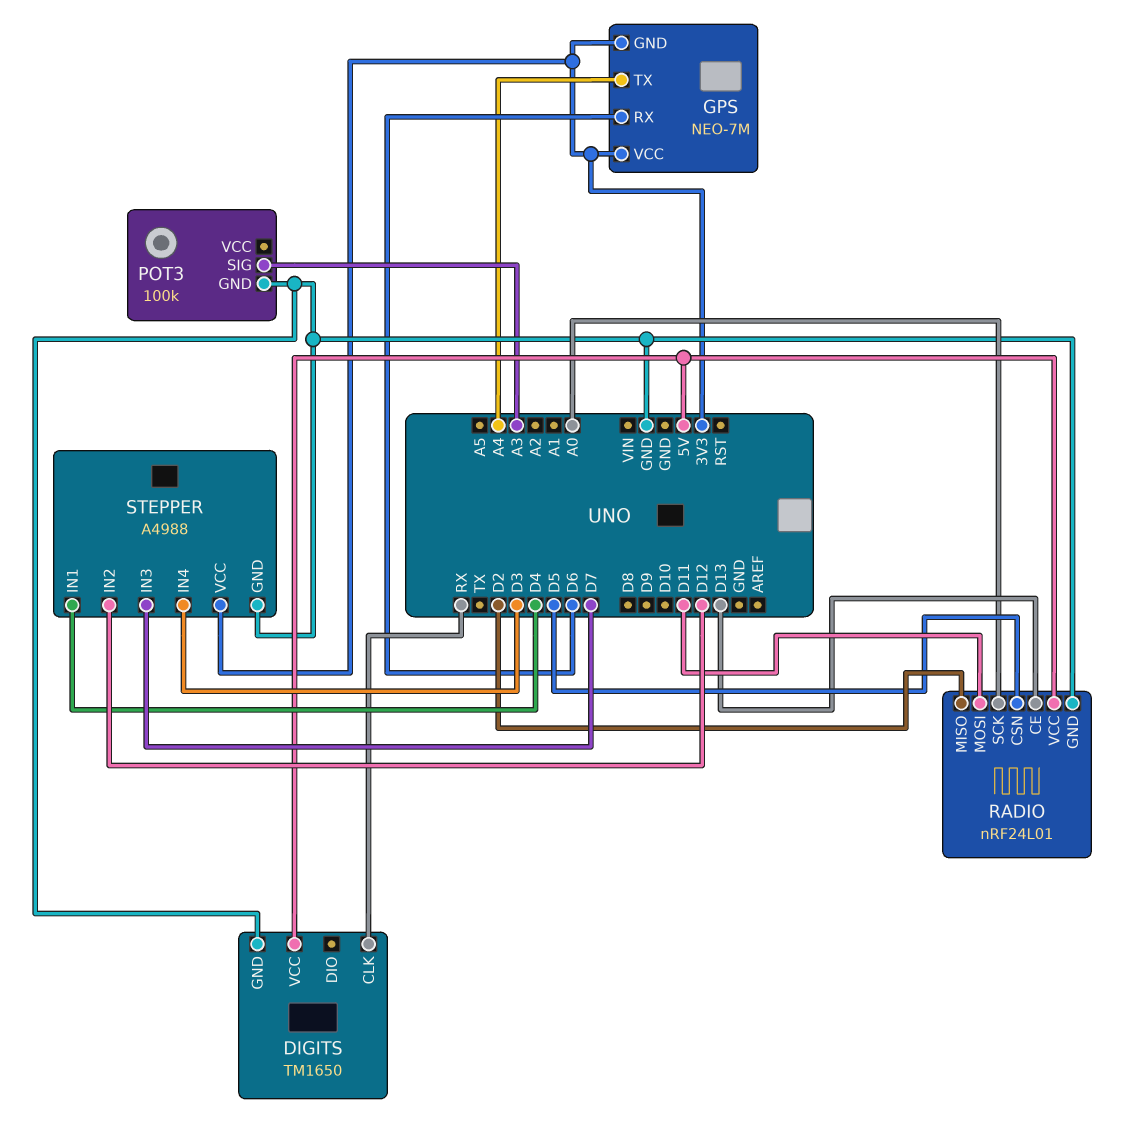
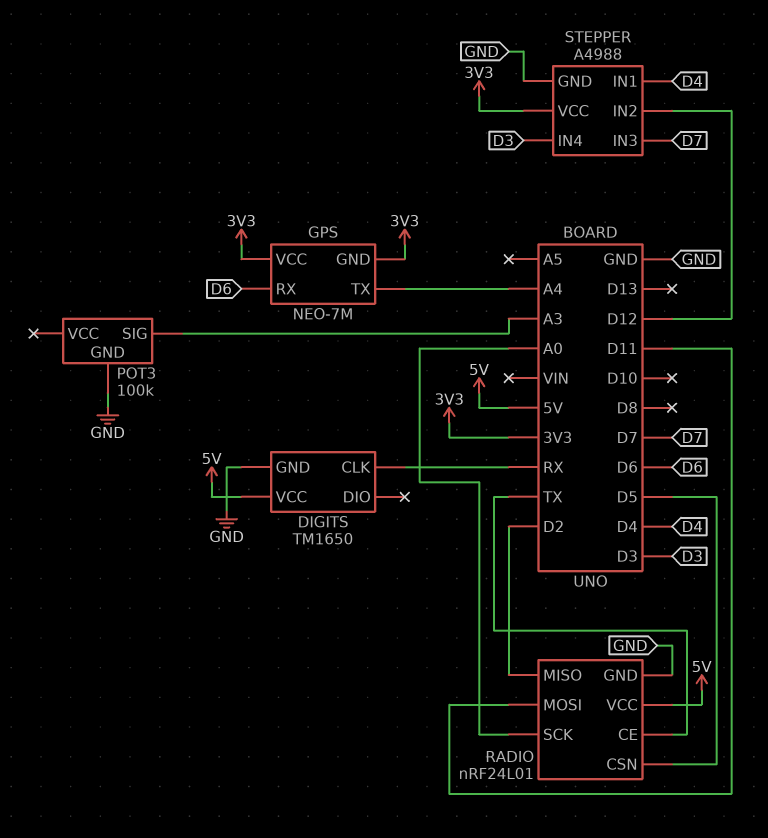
RADIO pin CE: D13 -> TX

